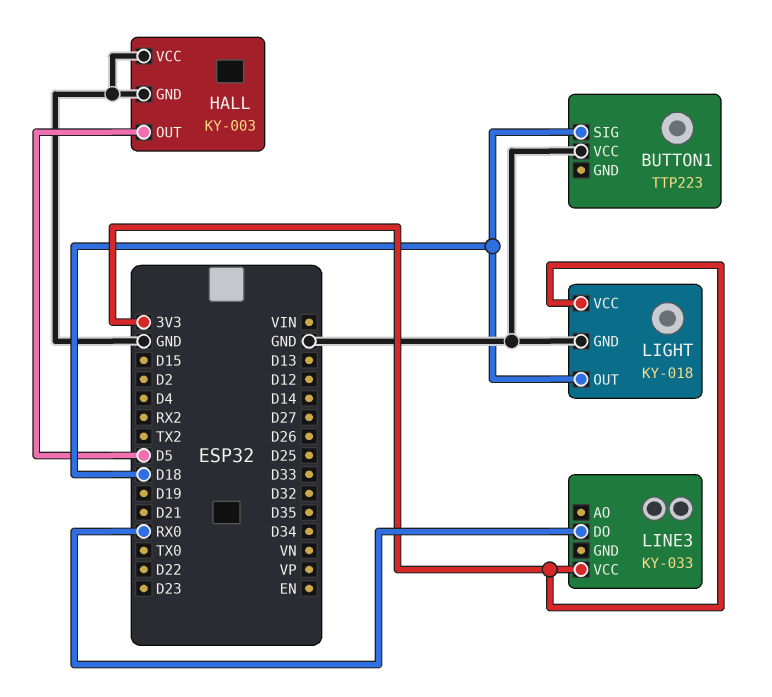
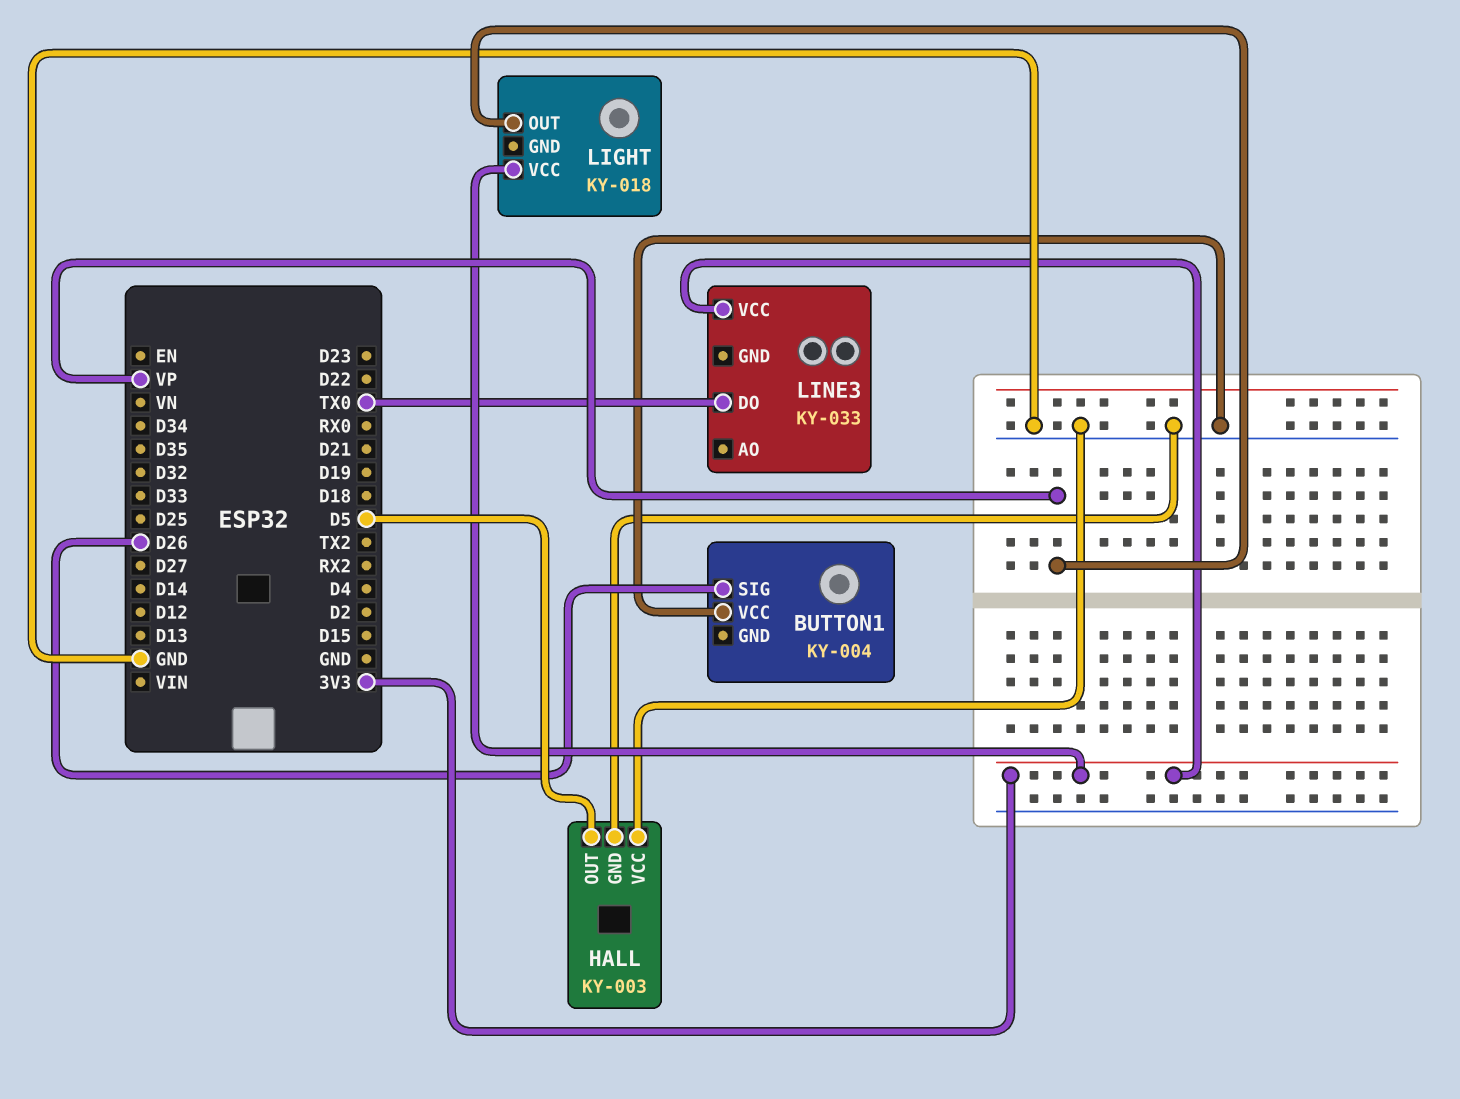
BUTTON1: TTP223 -> KY-004
BUTTON1 pin SIG: D18 -> D26
LIGHT pin GND: GND -> none
LIGHT pin OUT: D18 -> VP
LINE3 pin DO: RX0 -> TX0

